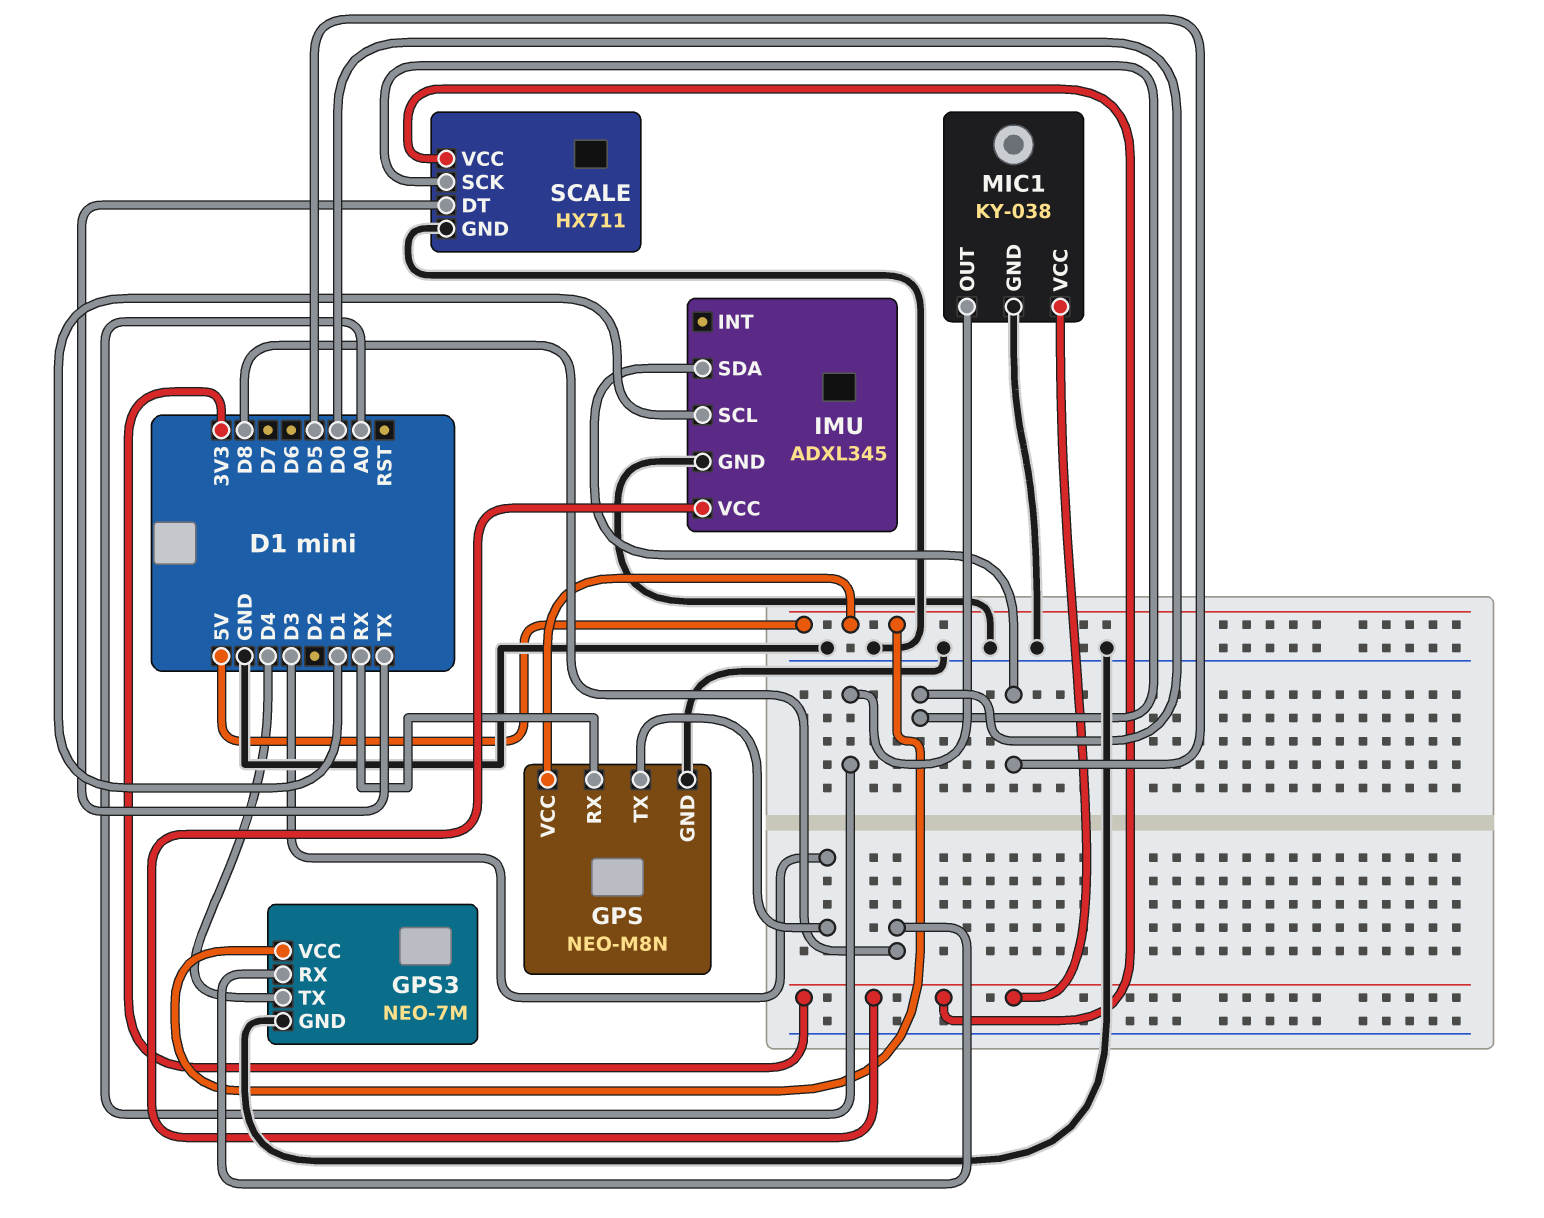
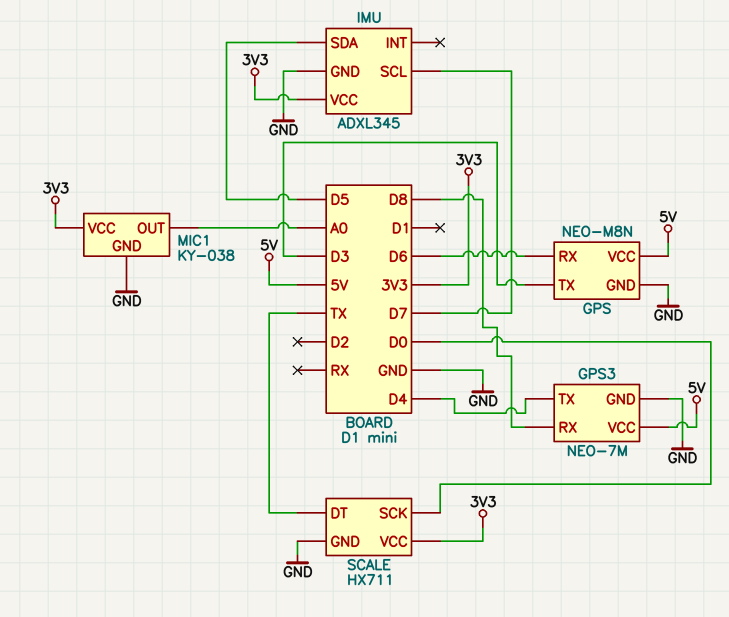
GPS pin RX: RX -> D6
IMU pin SCL: D1 -> D7

